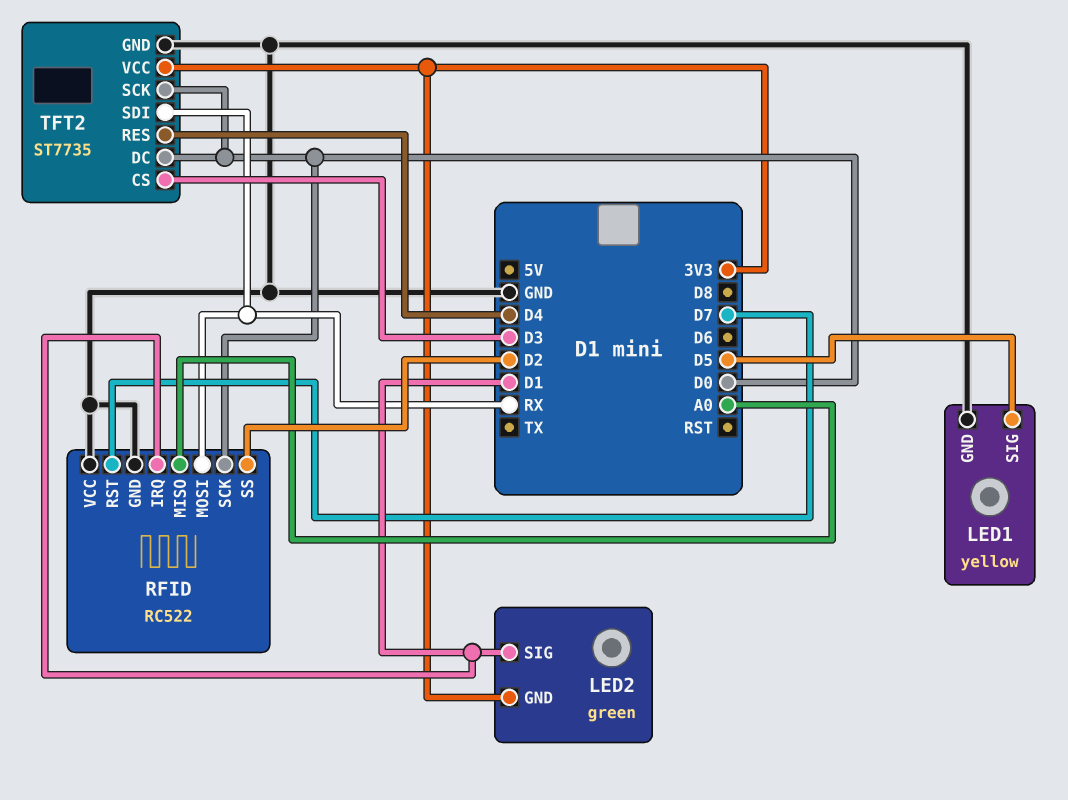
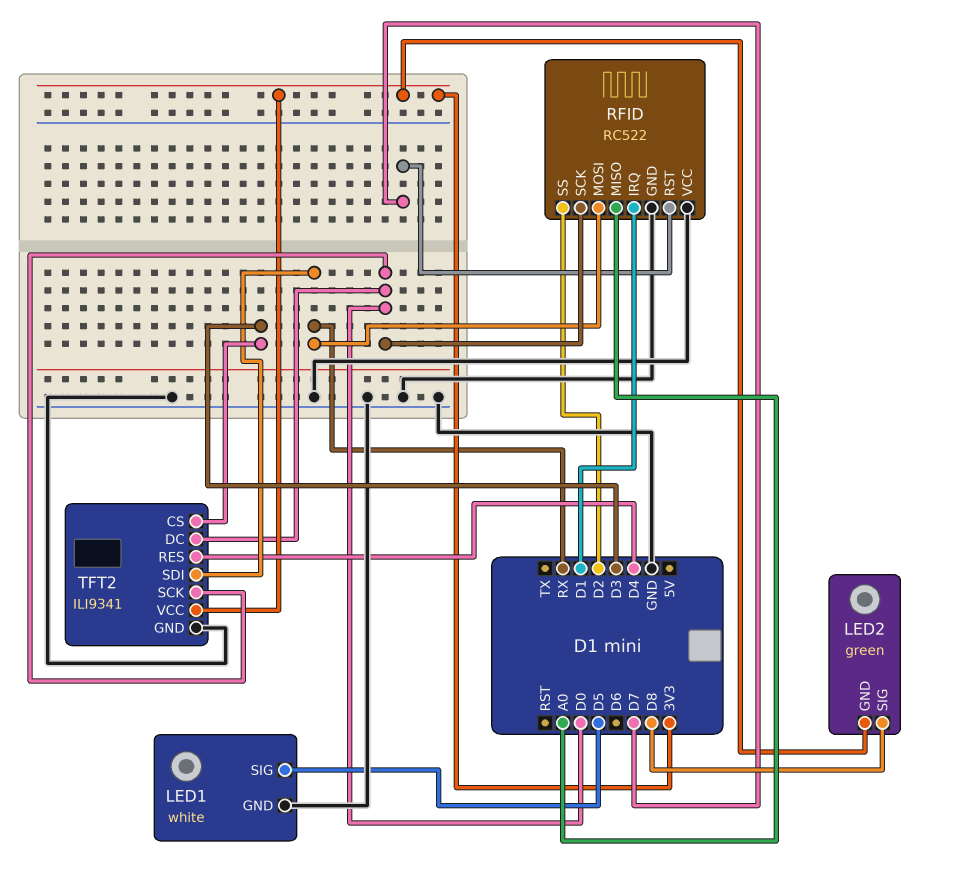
LED1: yellow -> white
LED2 pin SIG: D1 -> D8
TFT2: ST7735 -> ILI9341

